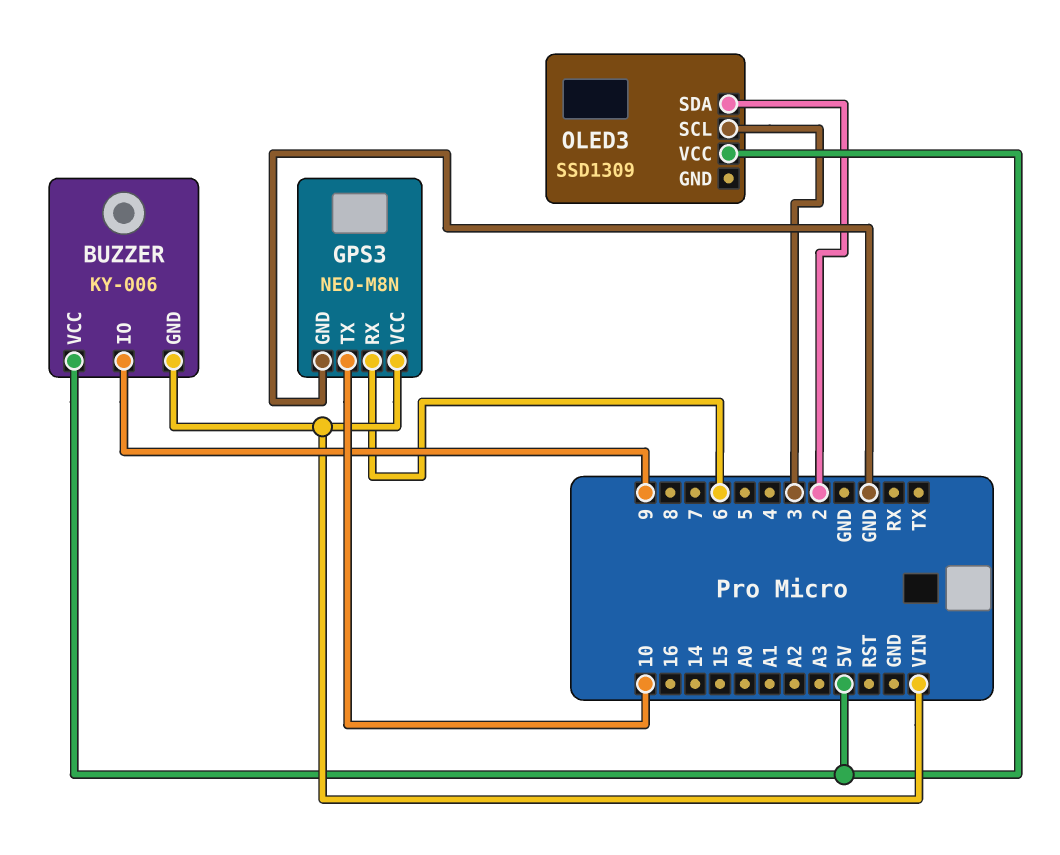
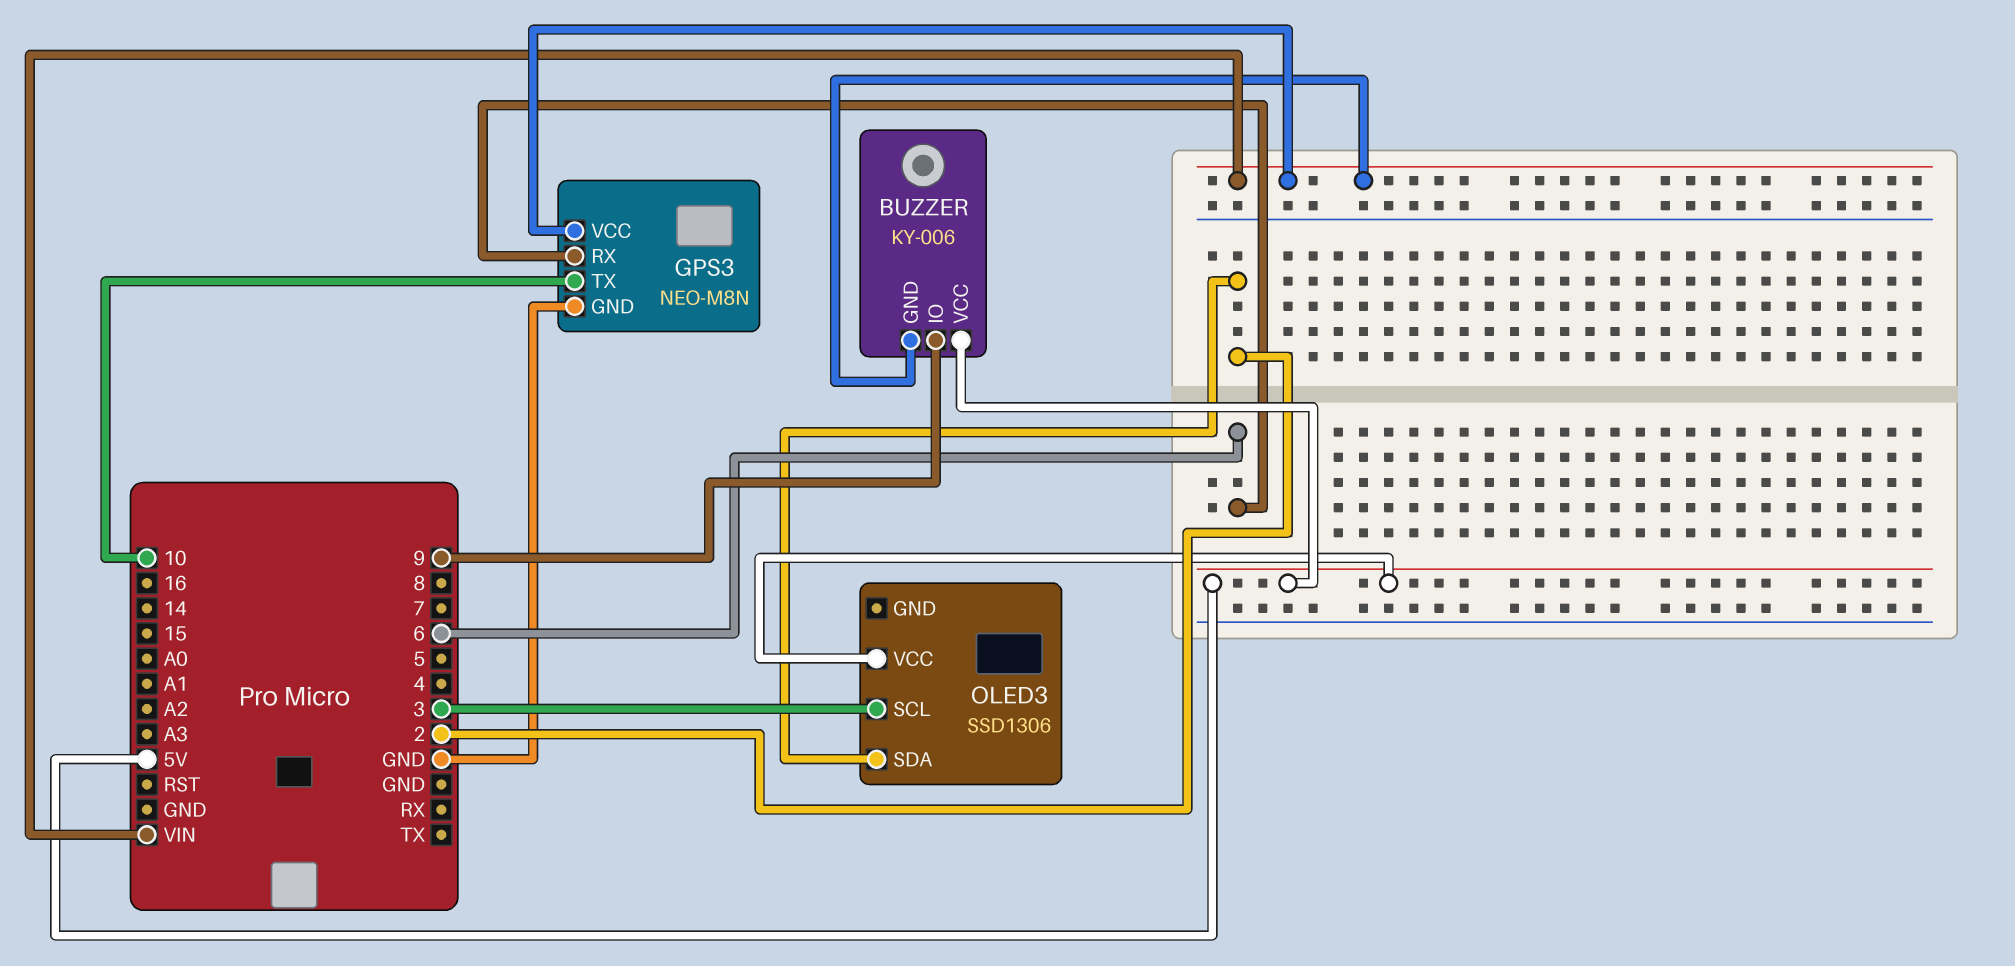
OLED3: SSD1309 -> SSD1306

